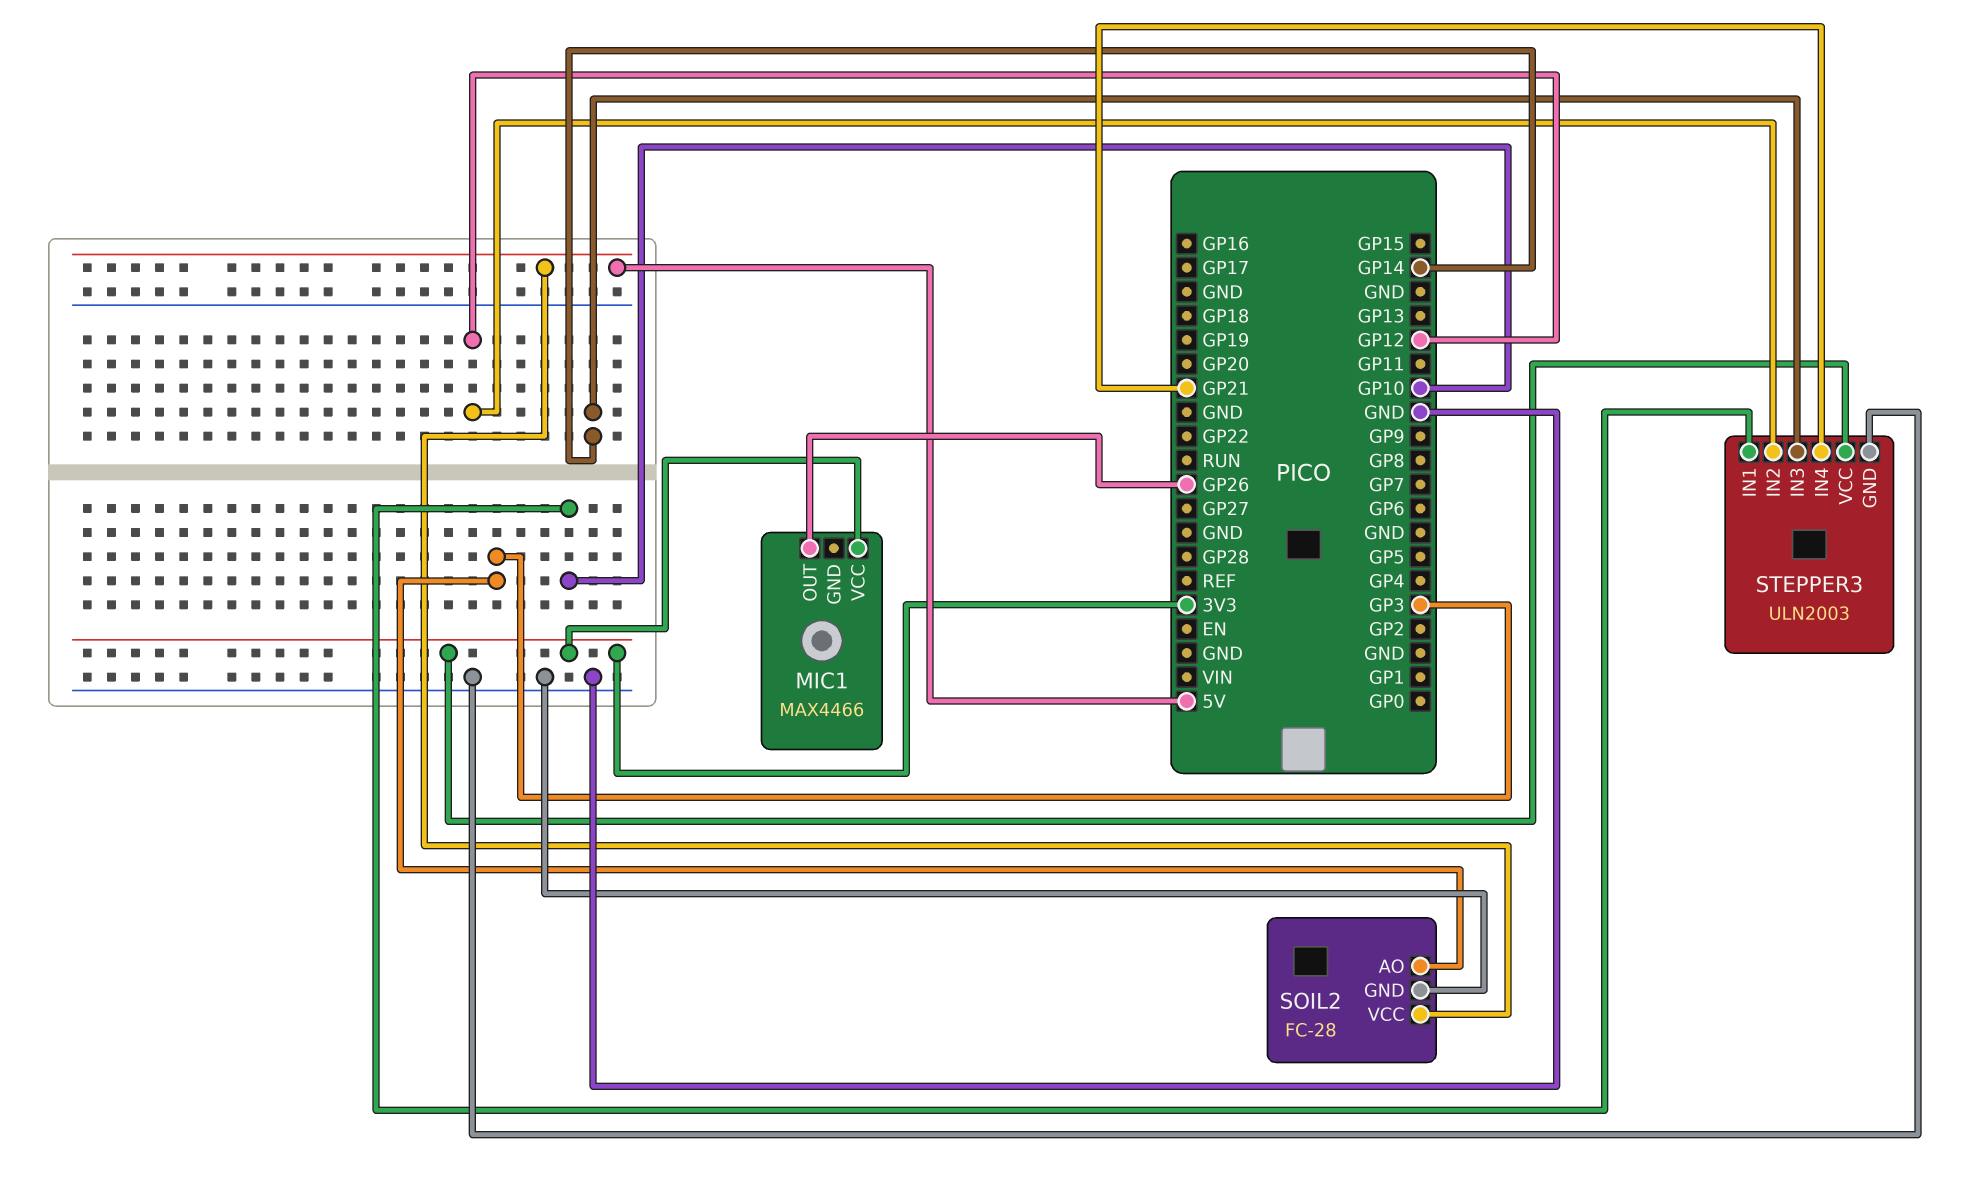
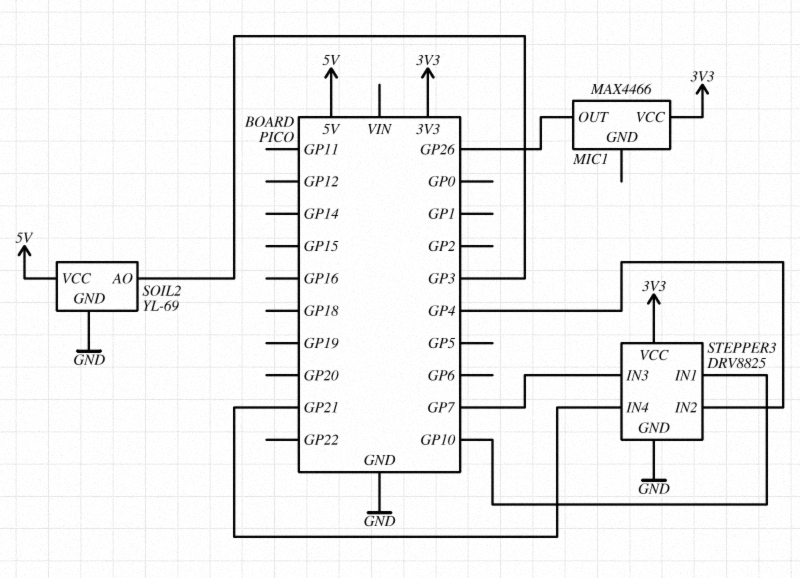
SOIL2: FC-28 -> YL-69
STEPPER3: ULN2003 -> DRV8825
STEPPER3 pin IN2: GP12 -> GP4
STEPPER3 pin IN3: GP14 -> GP7

